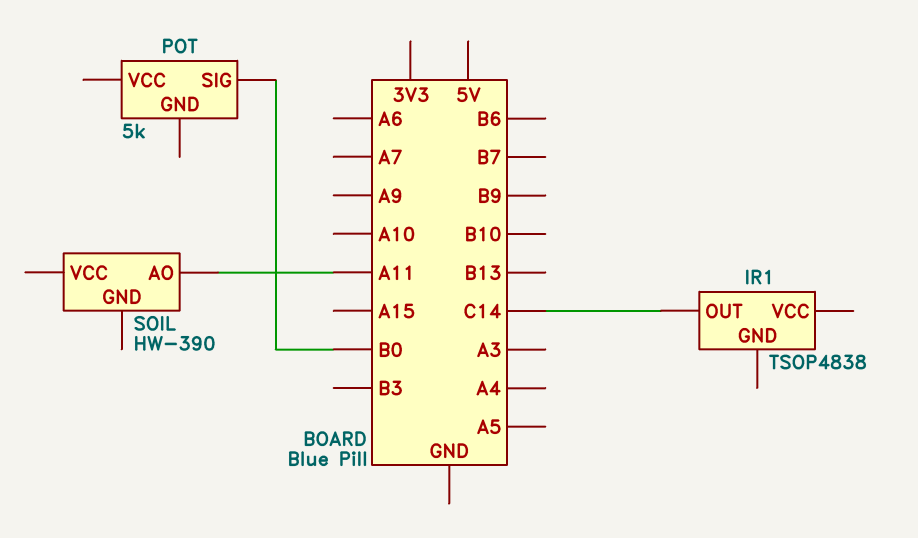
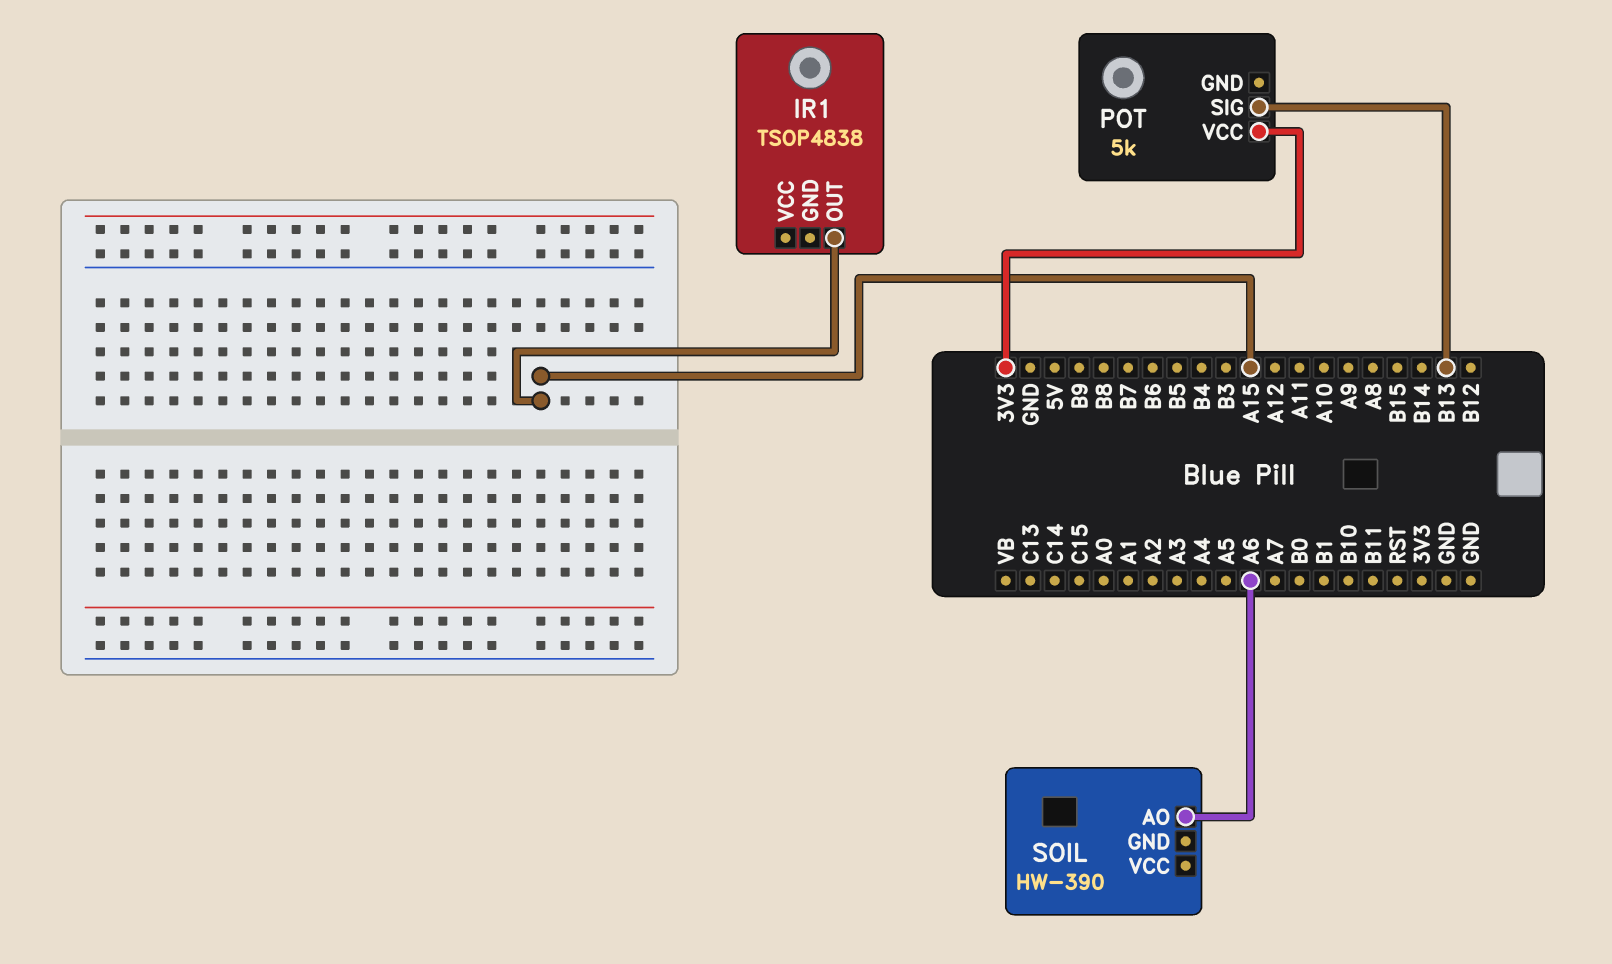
IR1 pin OUT: C14 -> A15
POT pin SIG: B0 -> B13
POT pin VCC: none -> 3V3
SOIL pin AO: A11 -> A6

